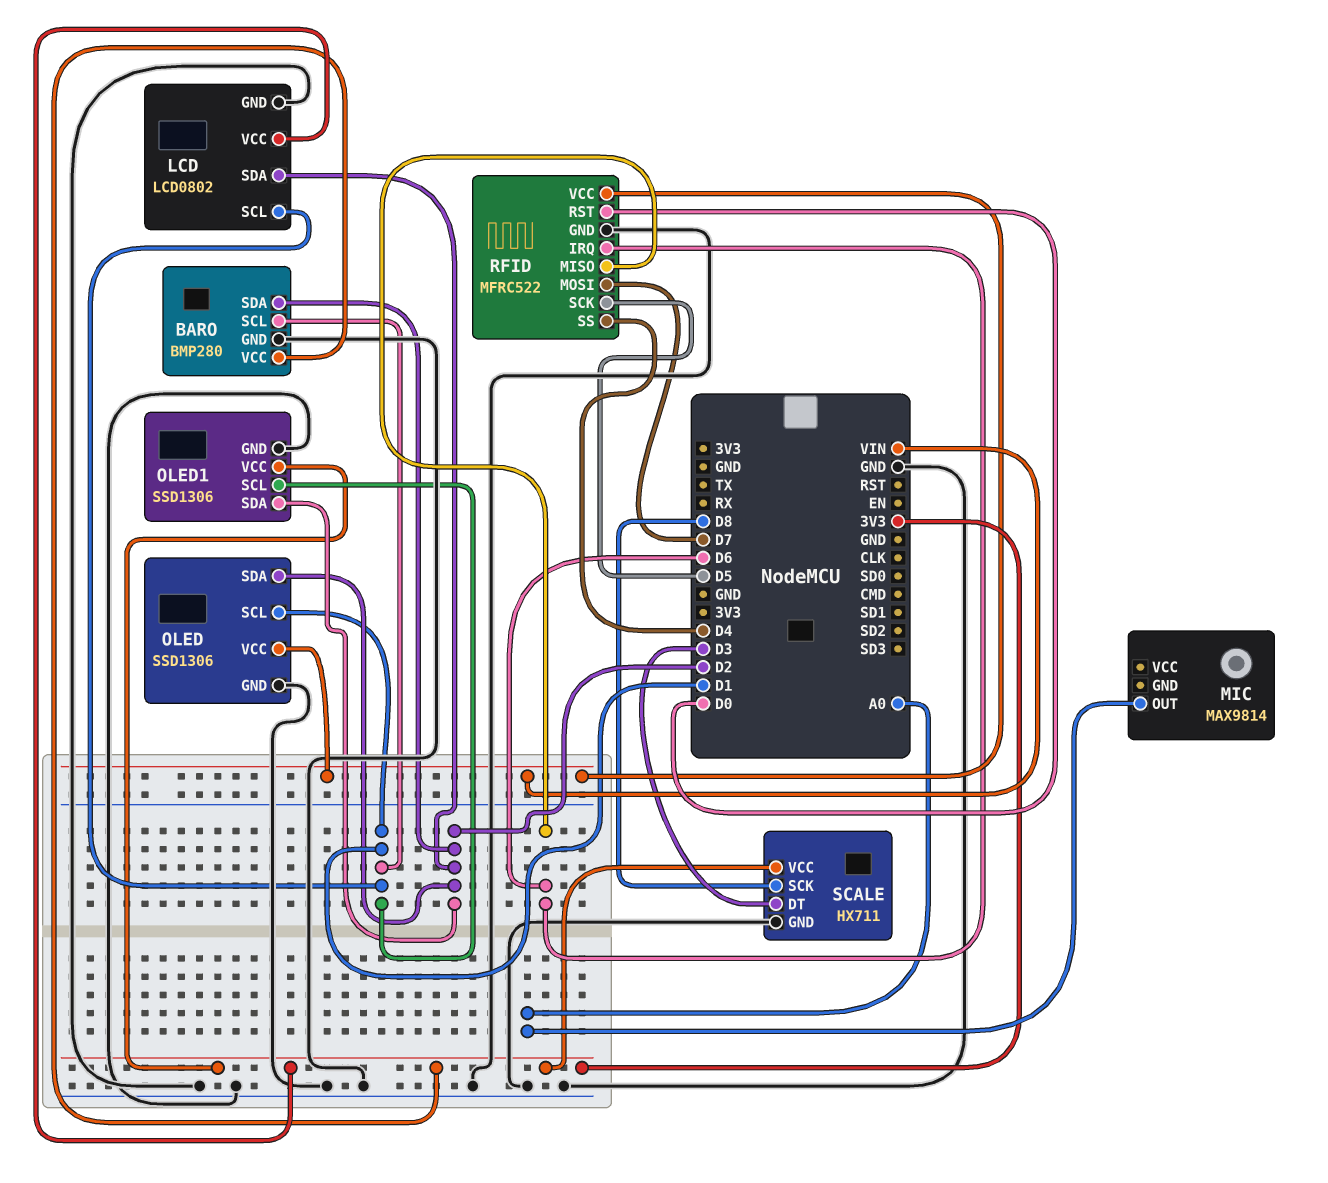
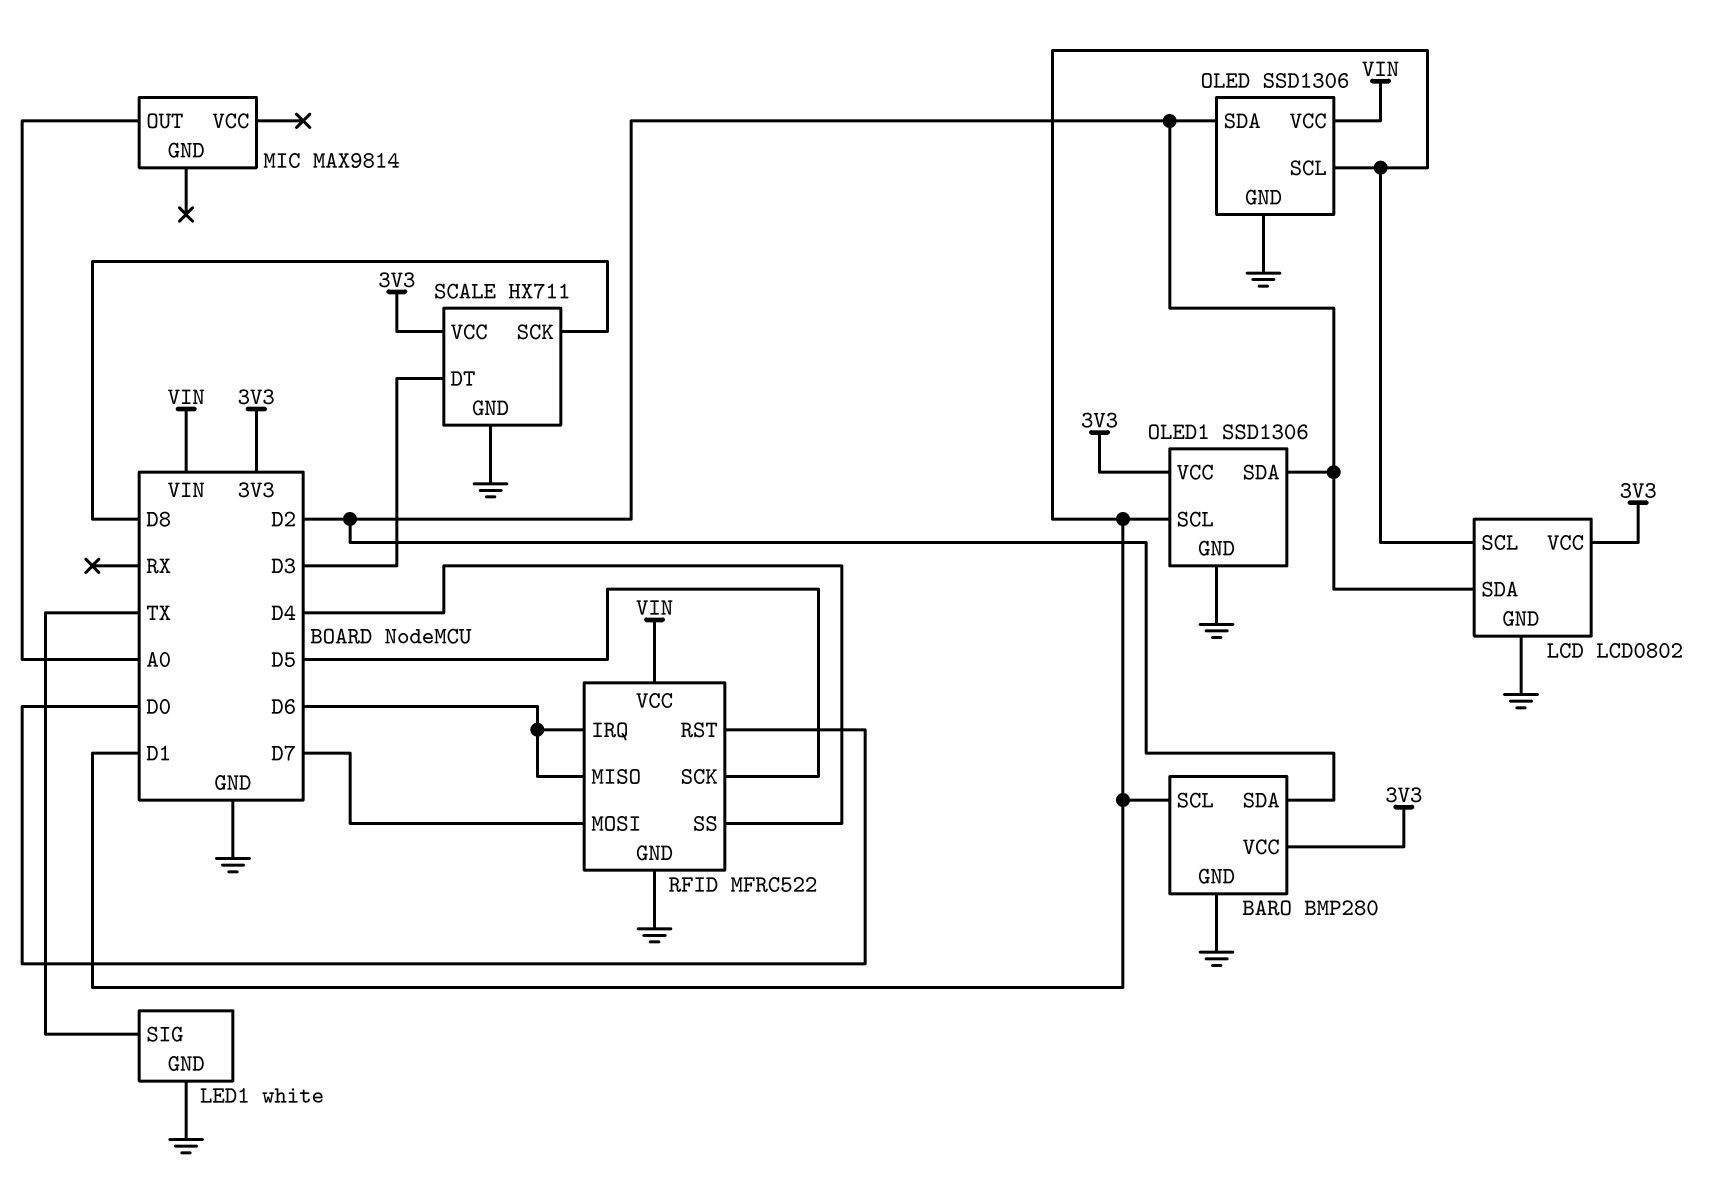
LED1: none -> white
LED1 pin GND: none -> GND
LED1 pin SIG: none -> TX

